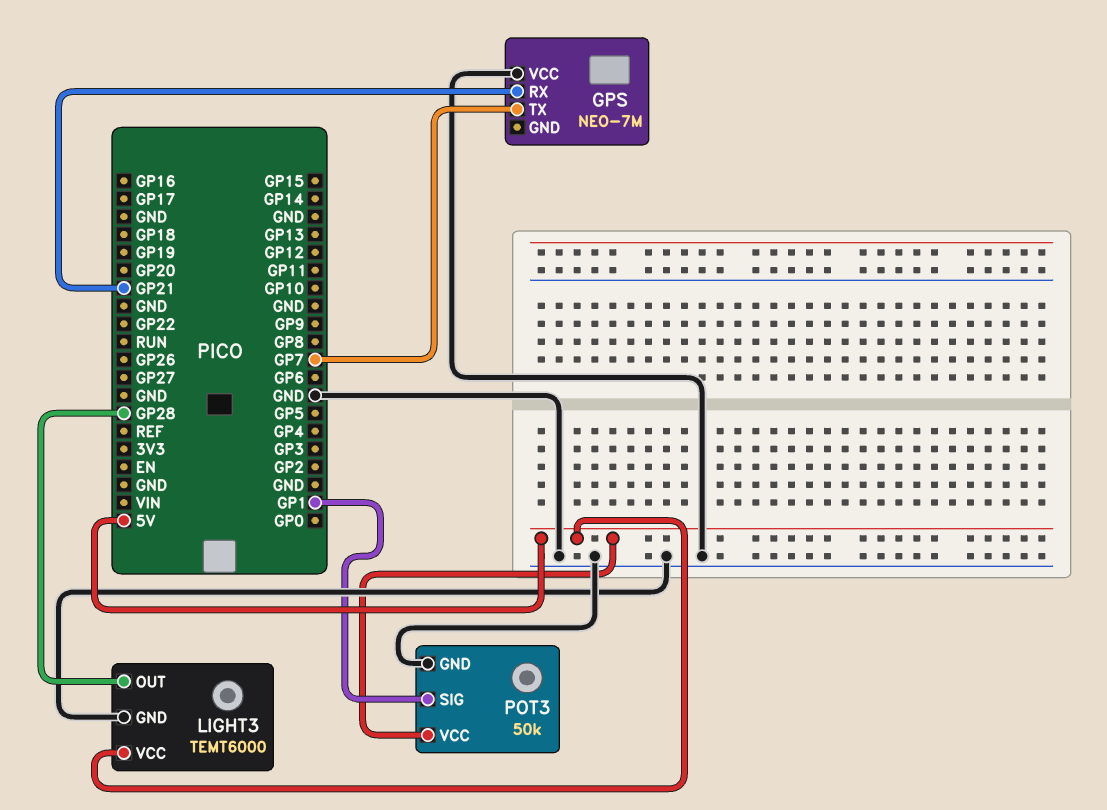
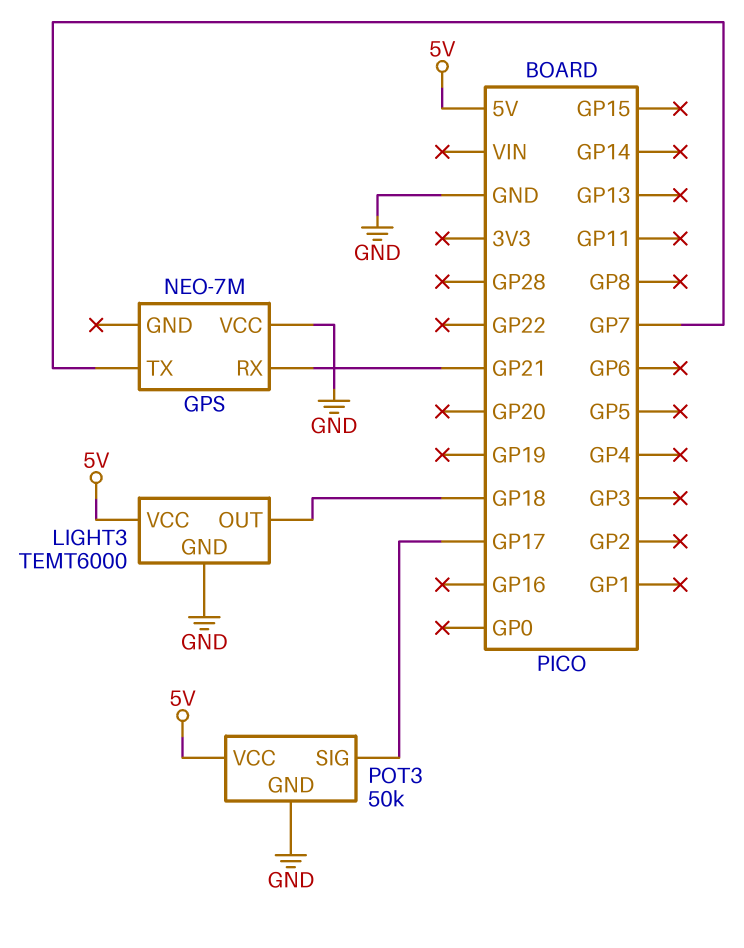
LIGHT3 pin OUT: GP28 -> GP18
POT3 pin SIG: GP1 -> GP17

